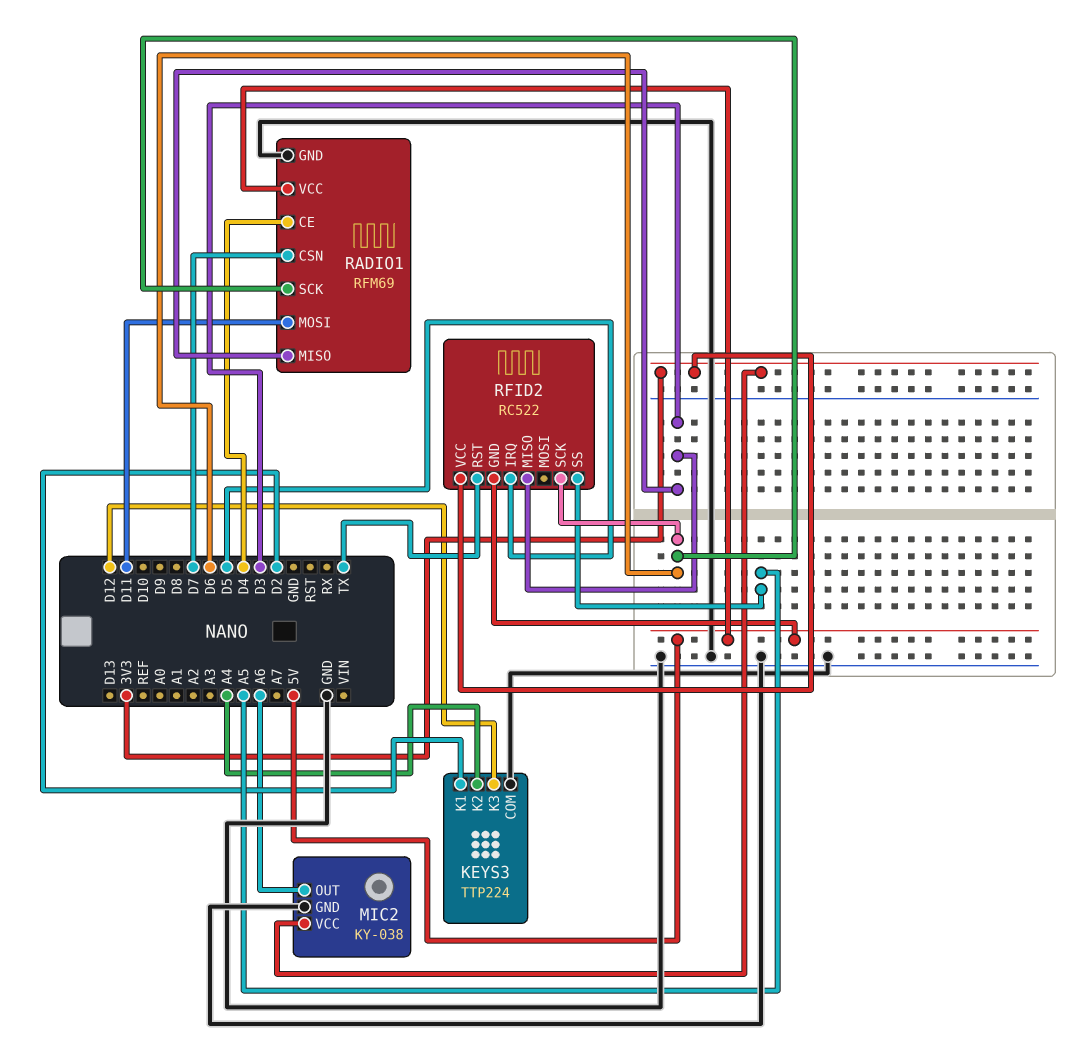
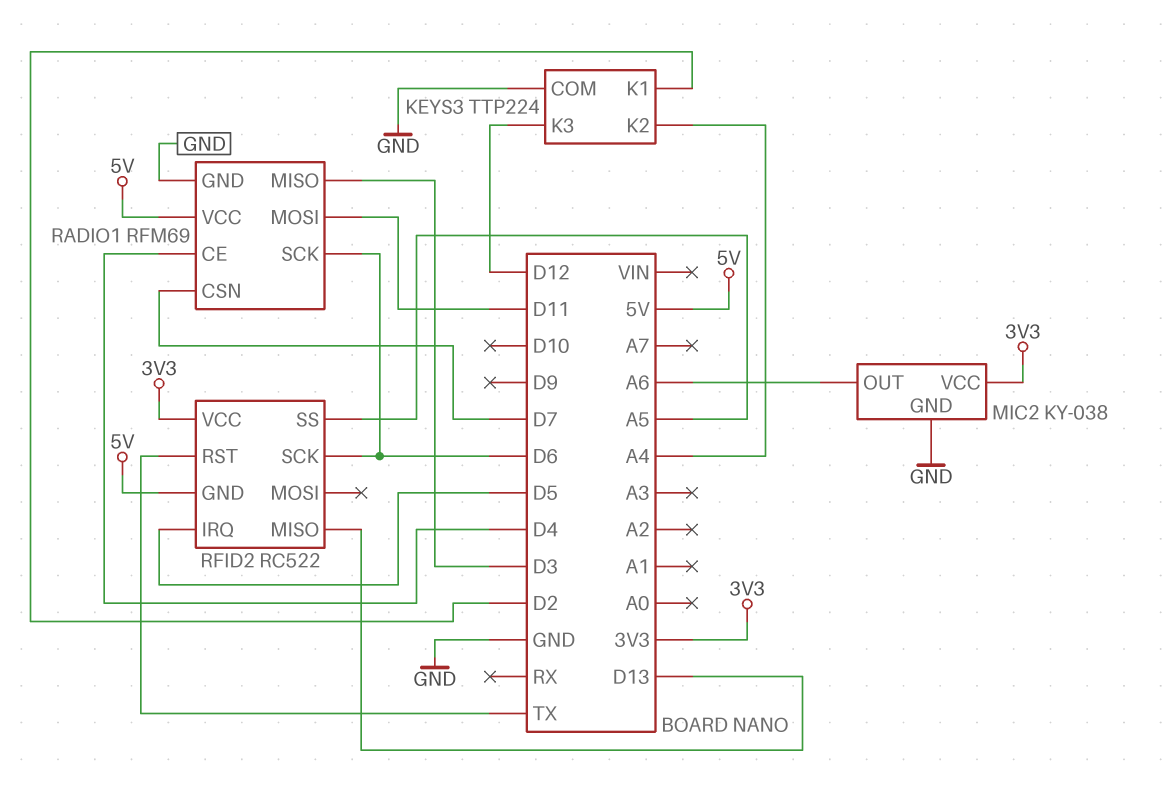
RFID2 pin MISO: D3 -> D13

